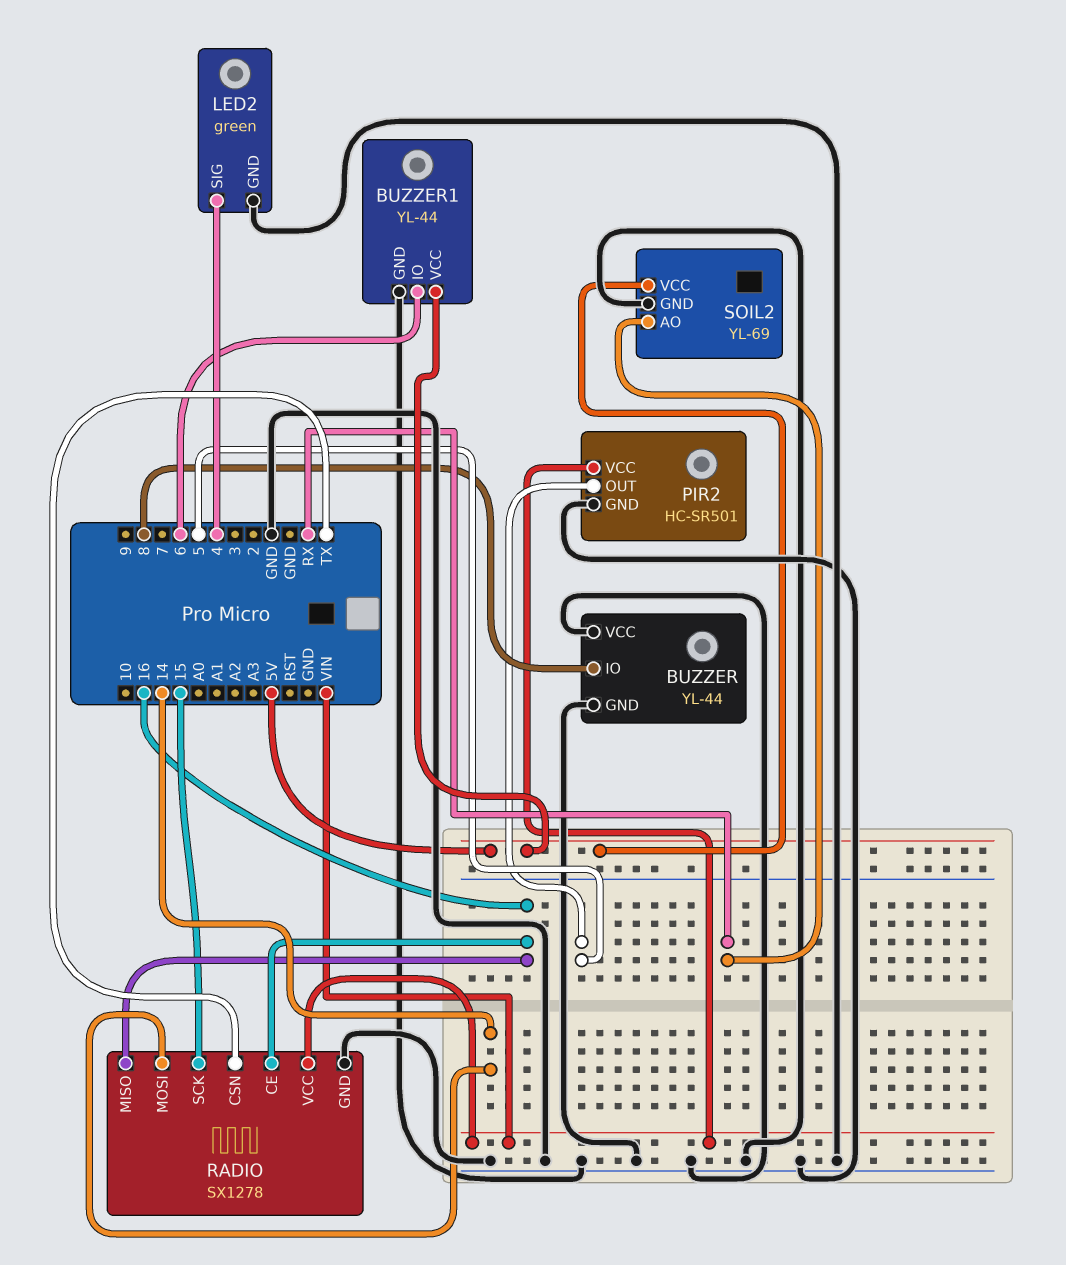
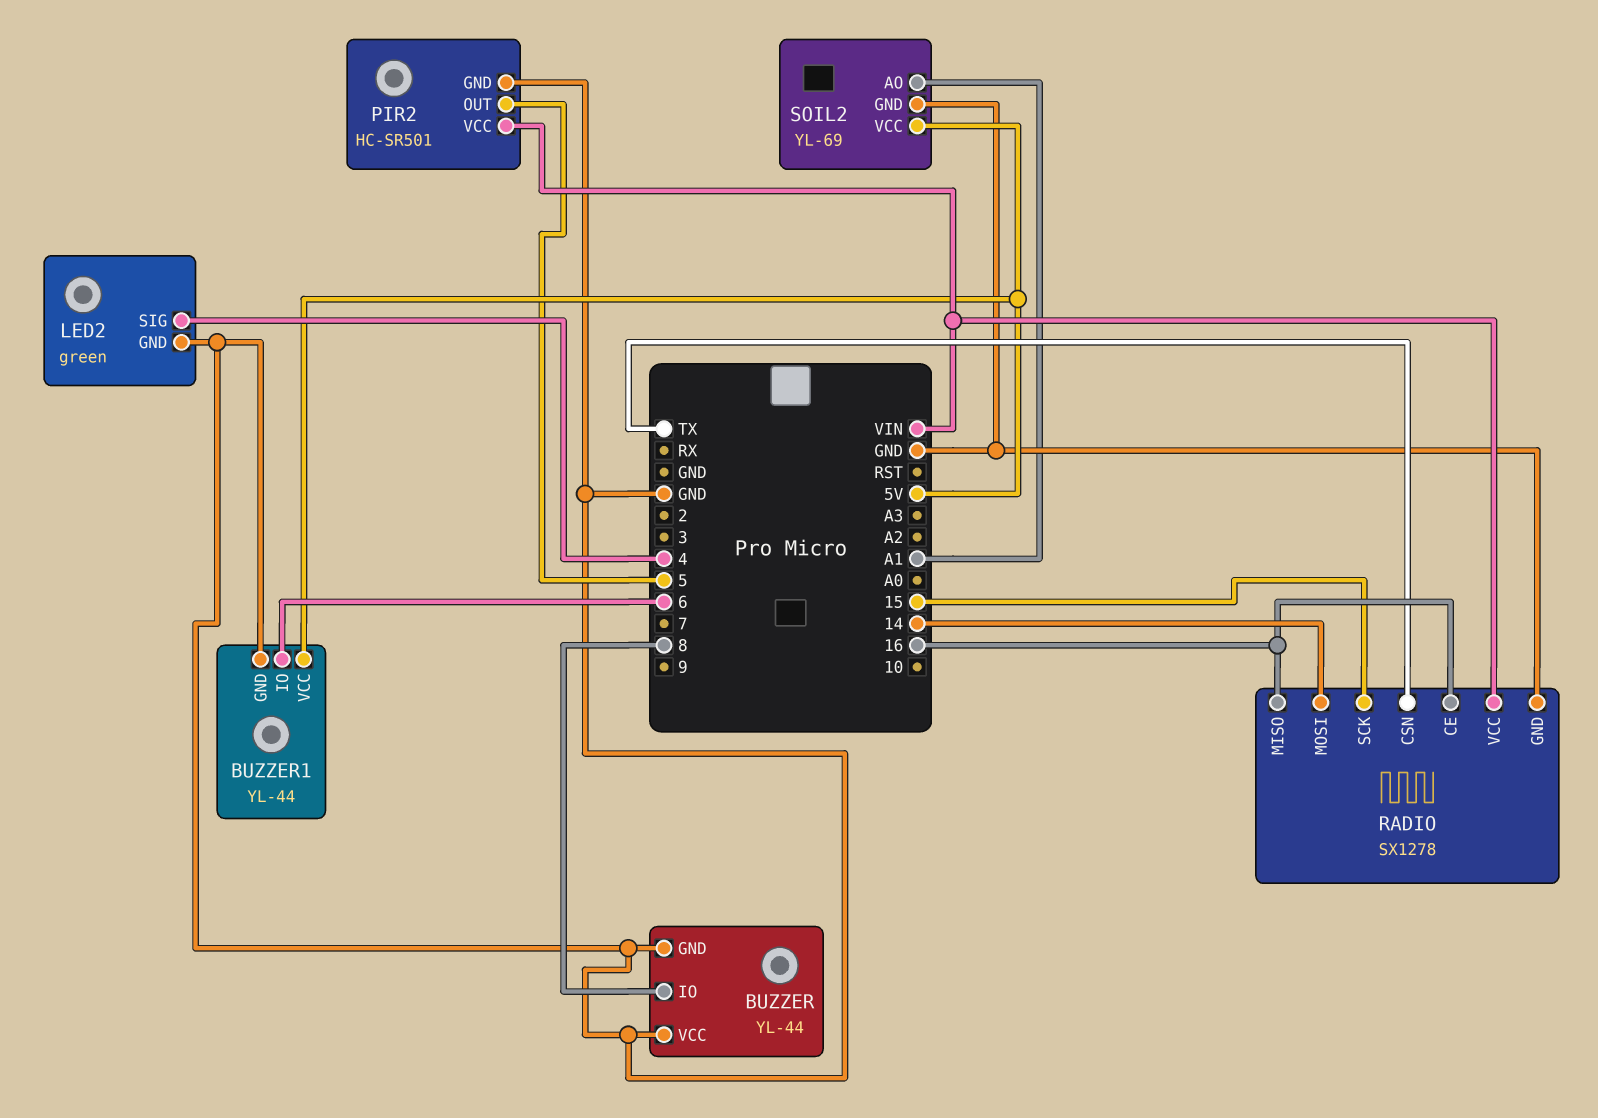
SOIL2 pin AO: RX -> A1

